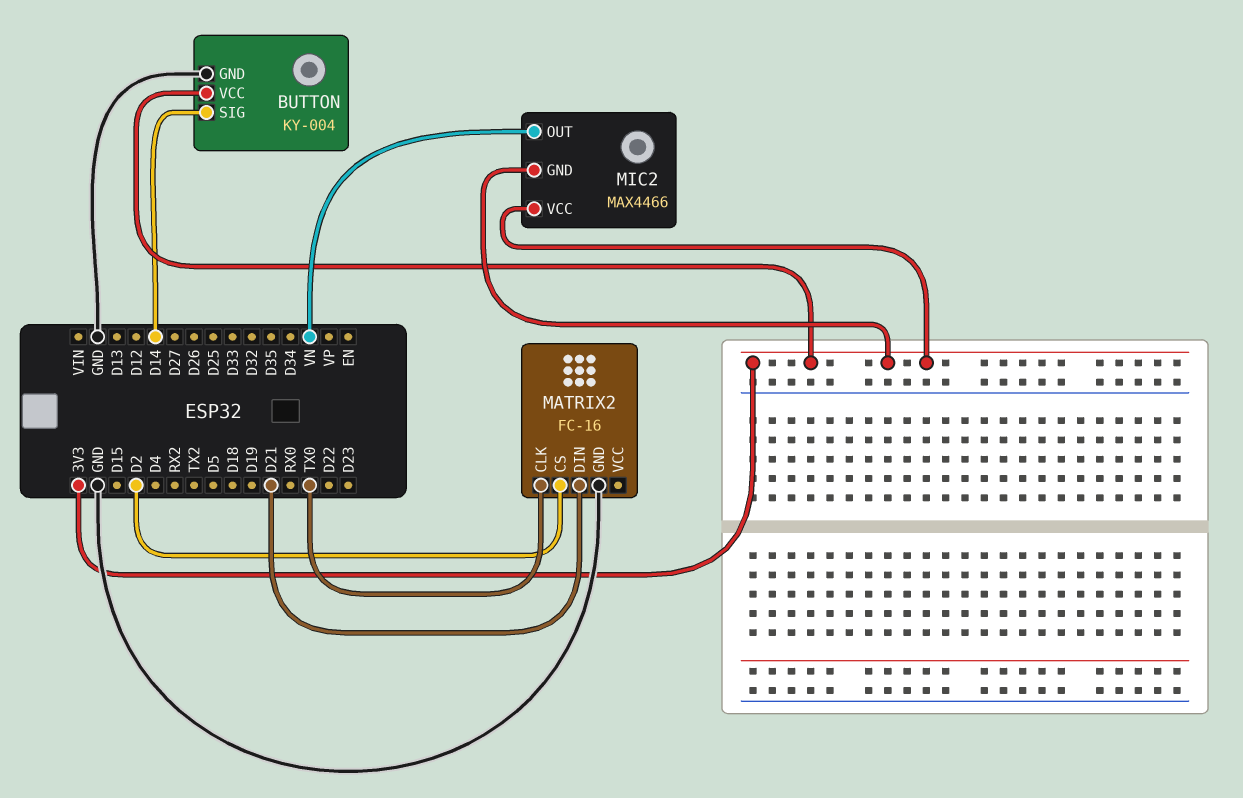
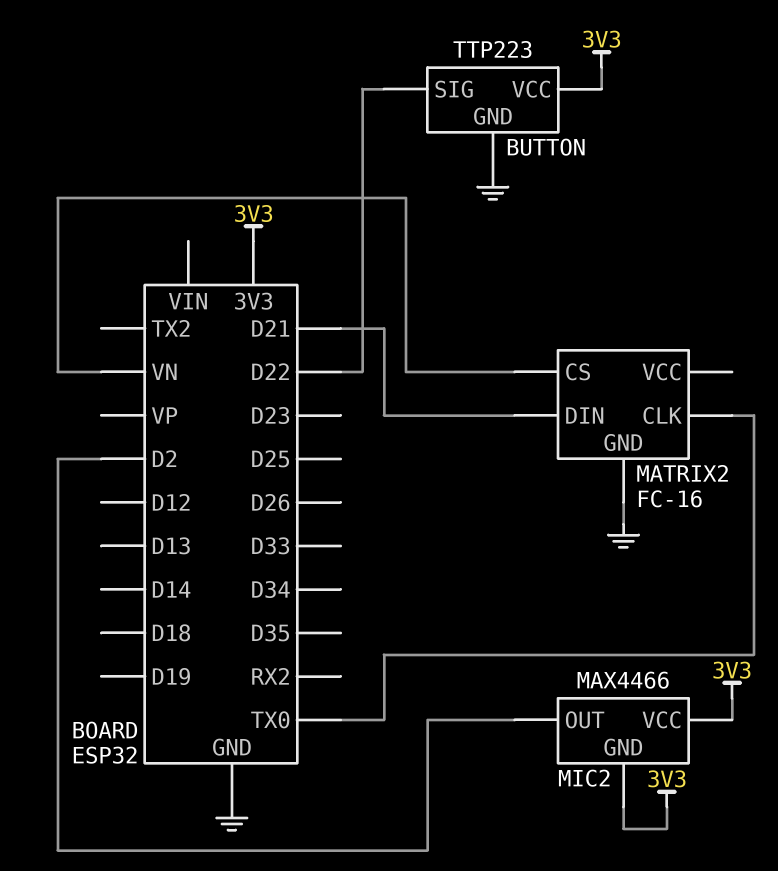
BUTTON: KY-004 -> TTP223
BUTTON pin SIG: D14 -> D22
MATRIX2 pin CS: D2 -> VN
MIC2 pin OUT: VN -> D2

